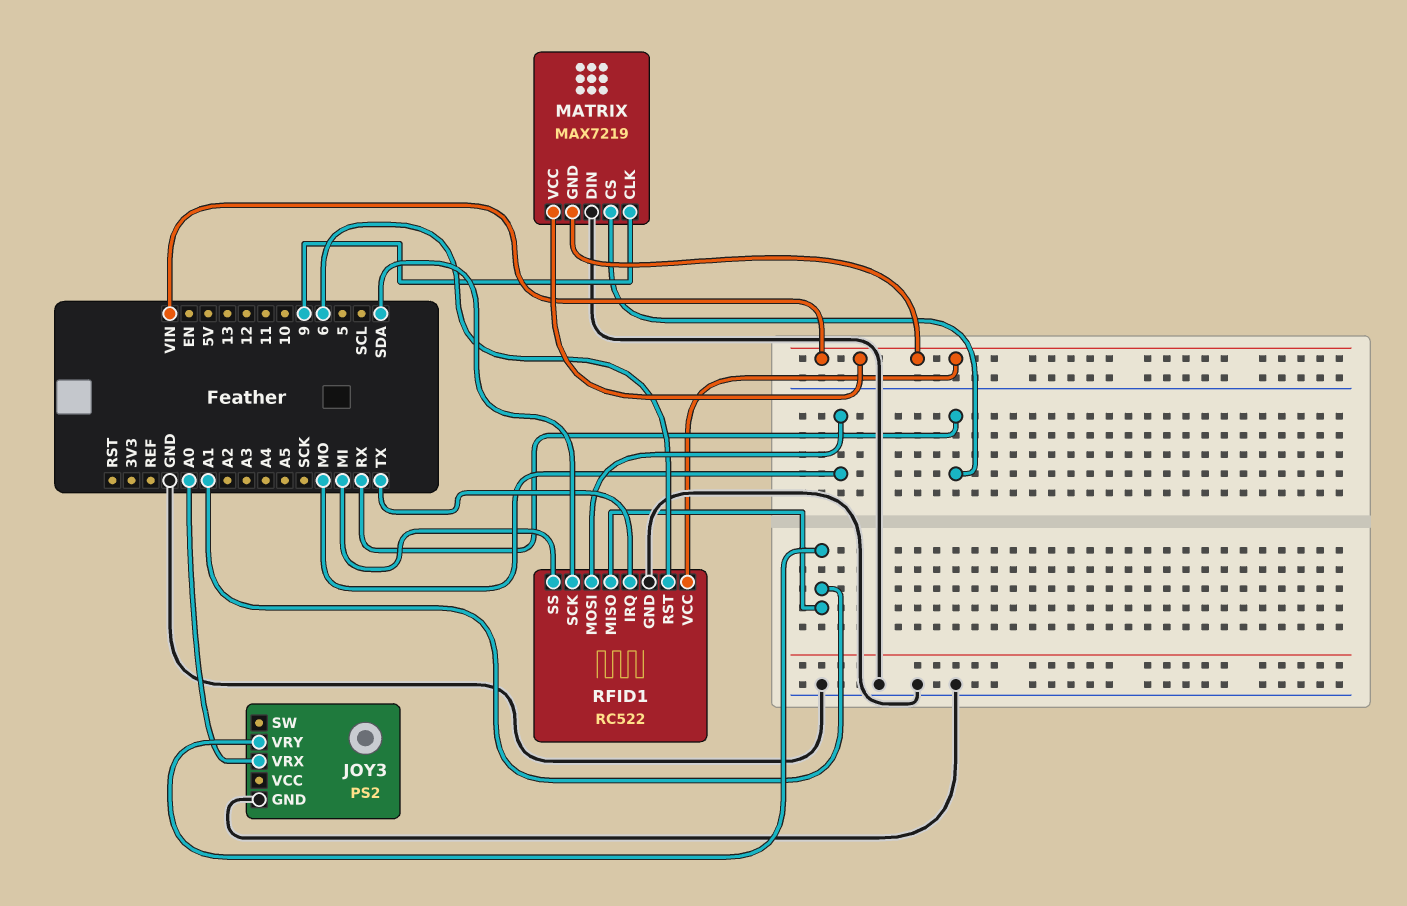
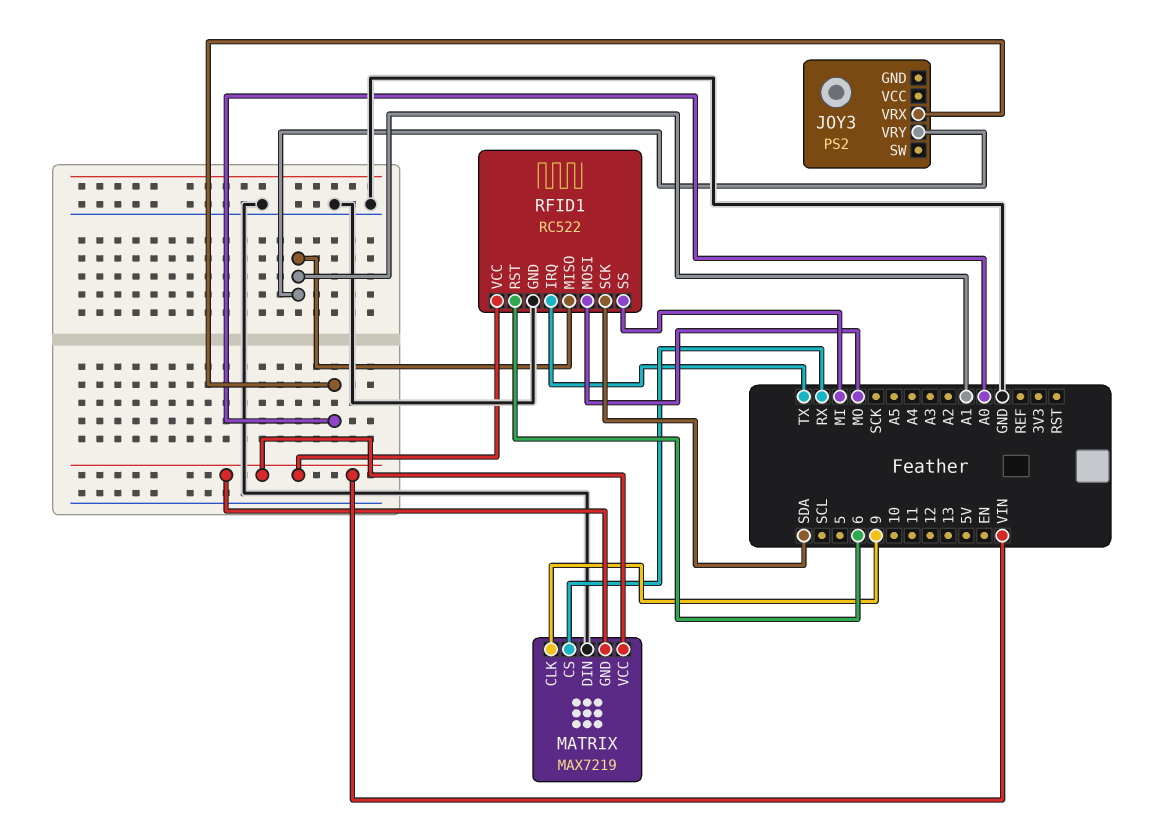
JOY3 pin GND: GND -> none

